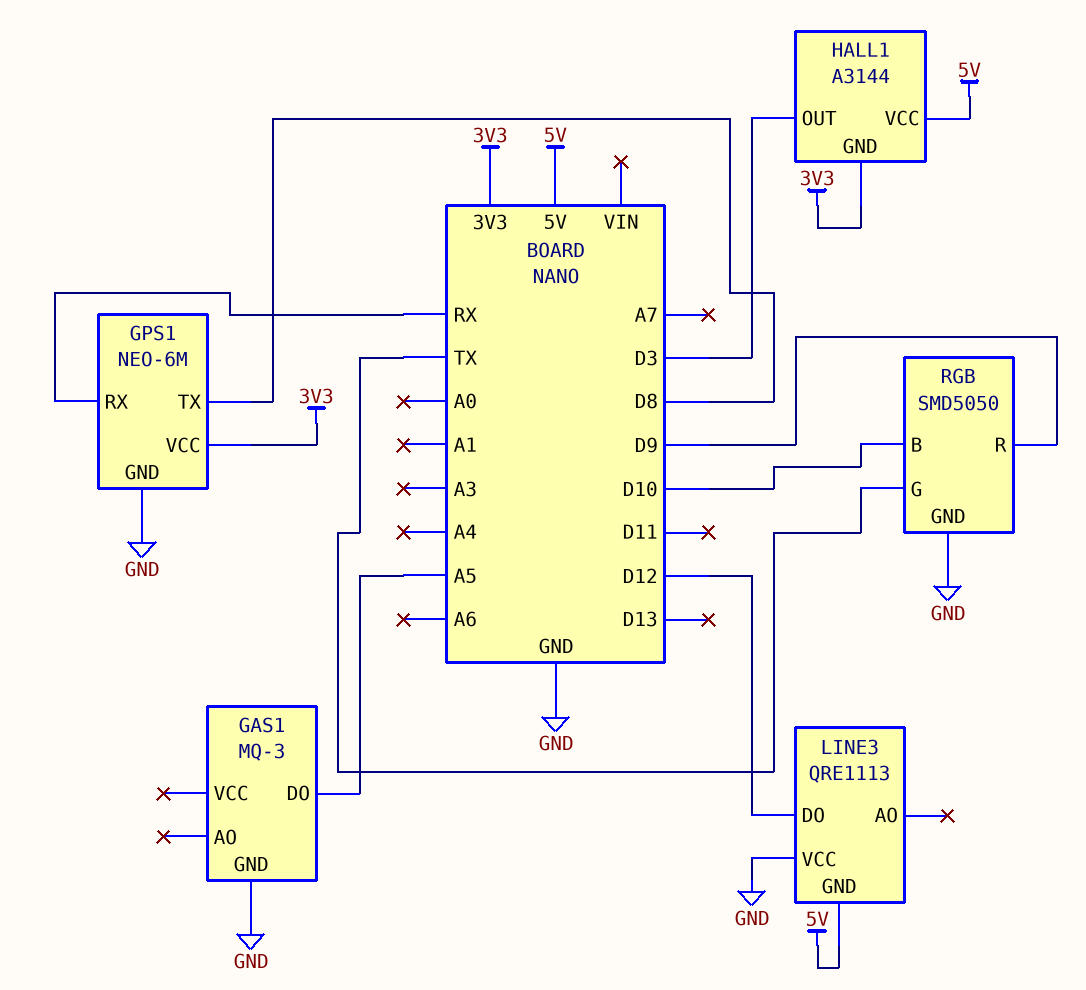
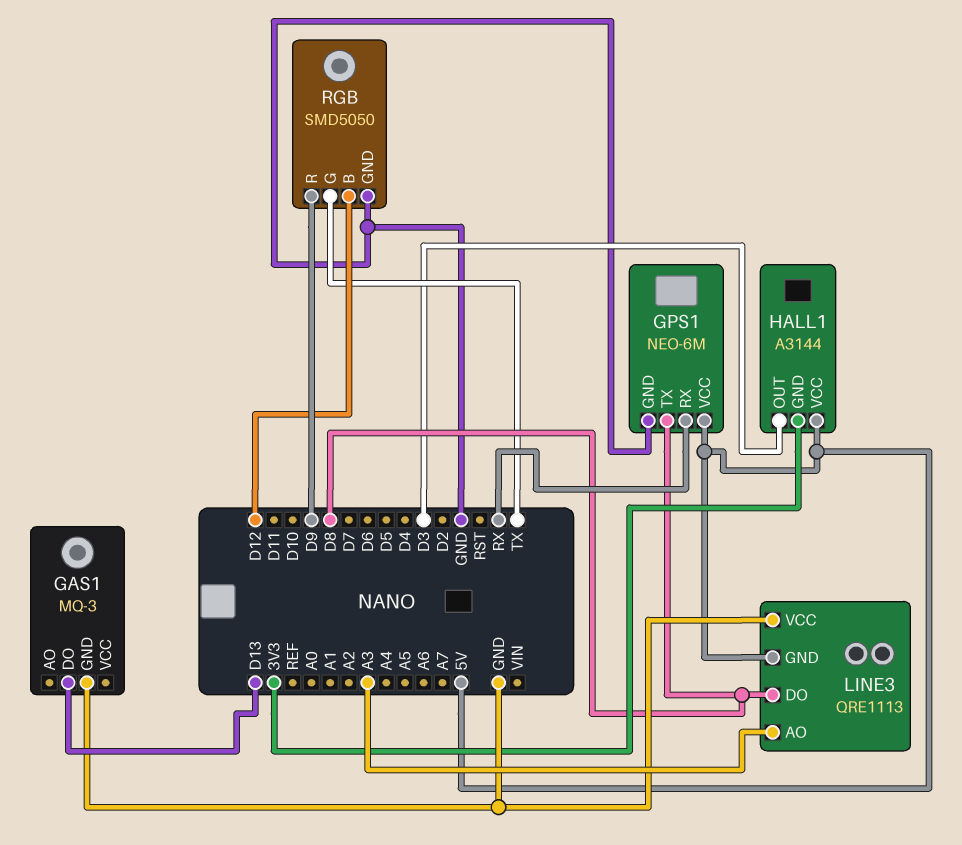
GAS1 pin DO: A5 -> D13
GPS1 pin VCC: 3V3 -> 5V
LINE3 pin AO: none -> A3
LINE3 pin DO: D12 -> D8
RGB pin B: D10 -> D12

